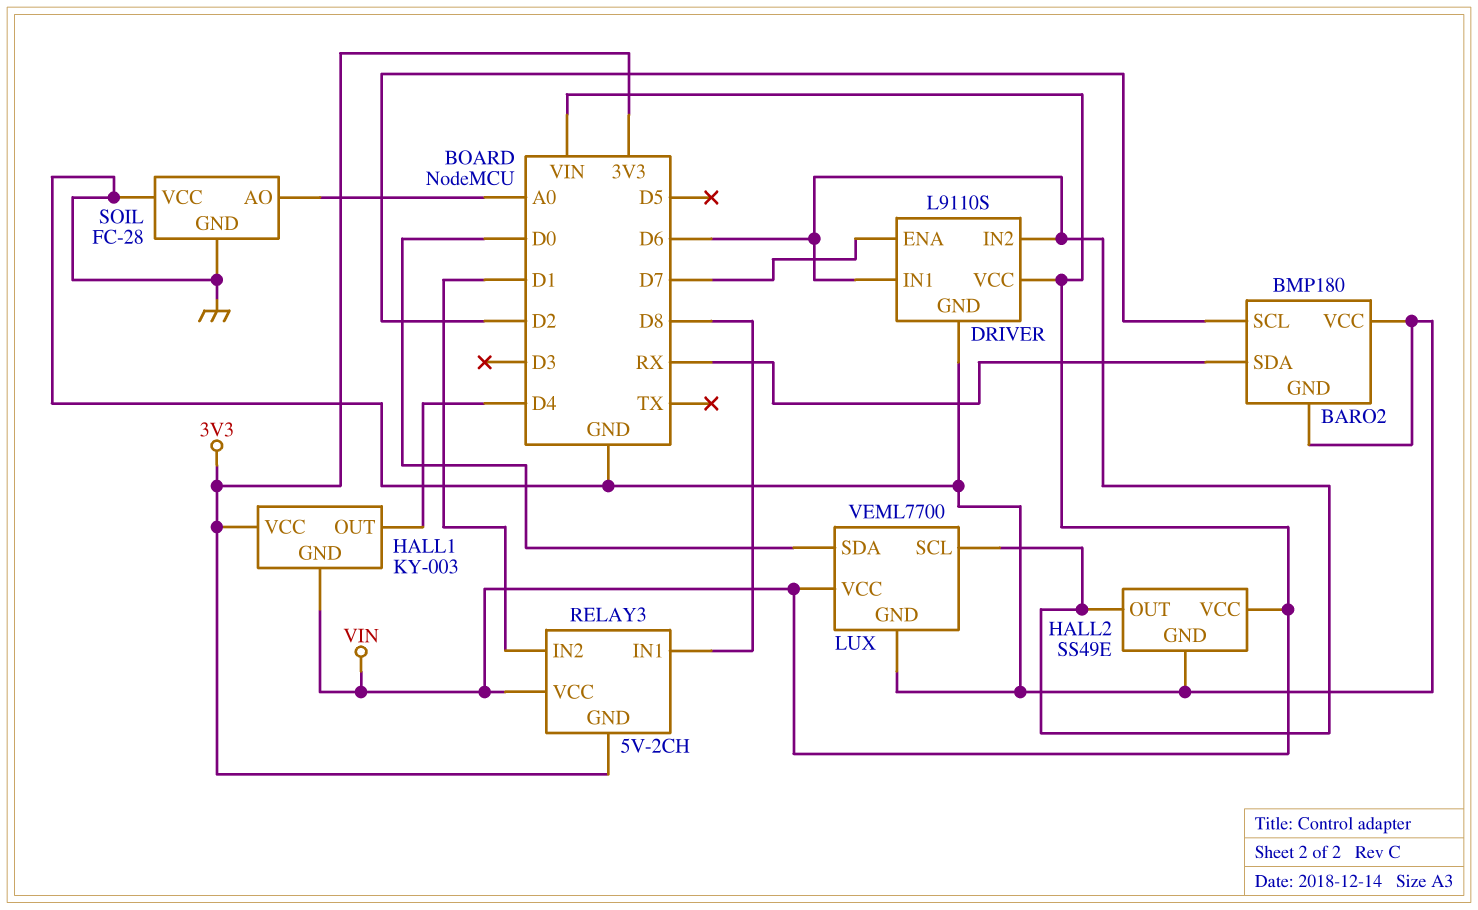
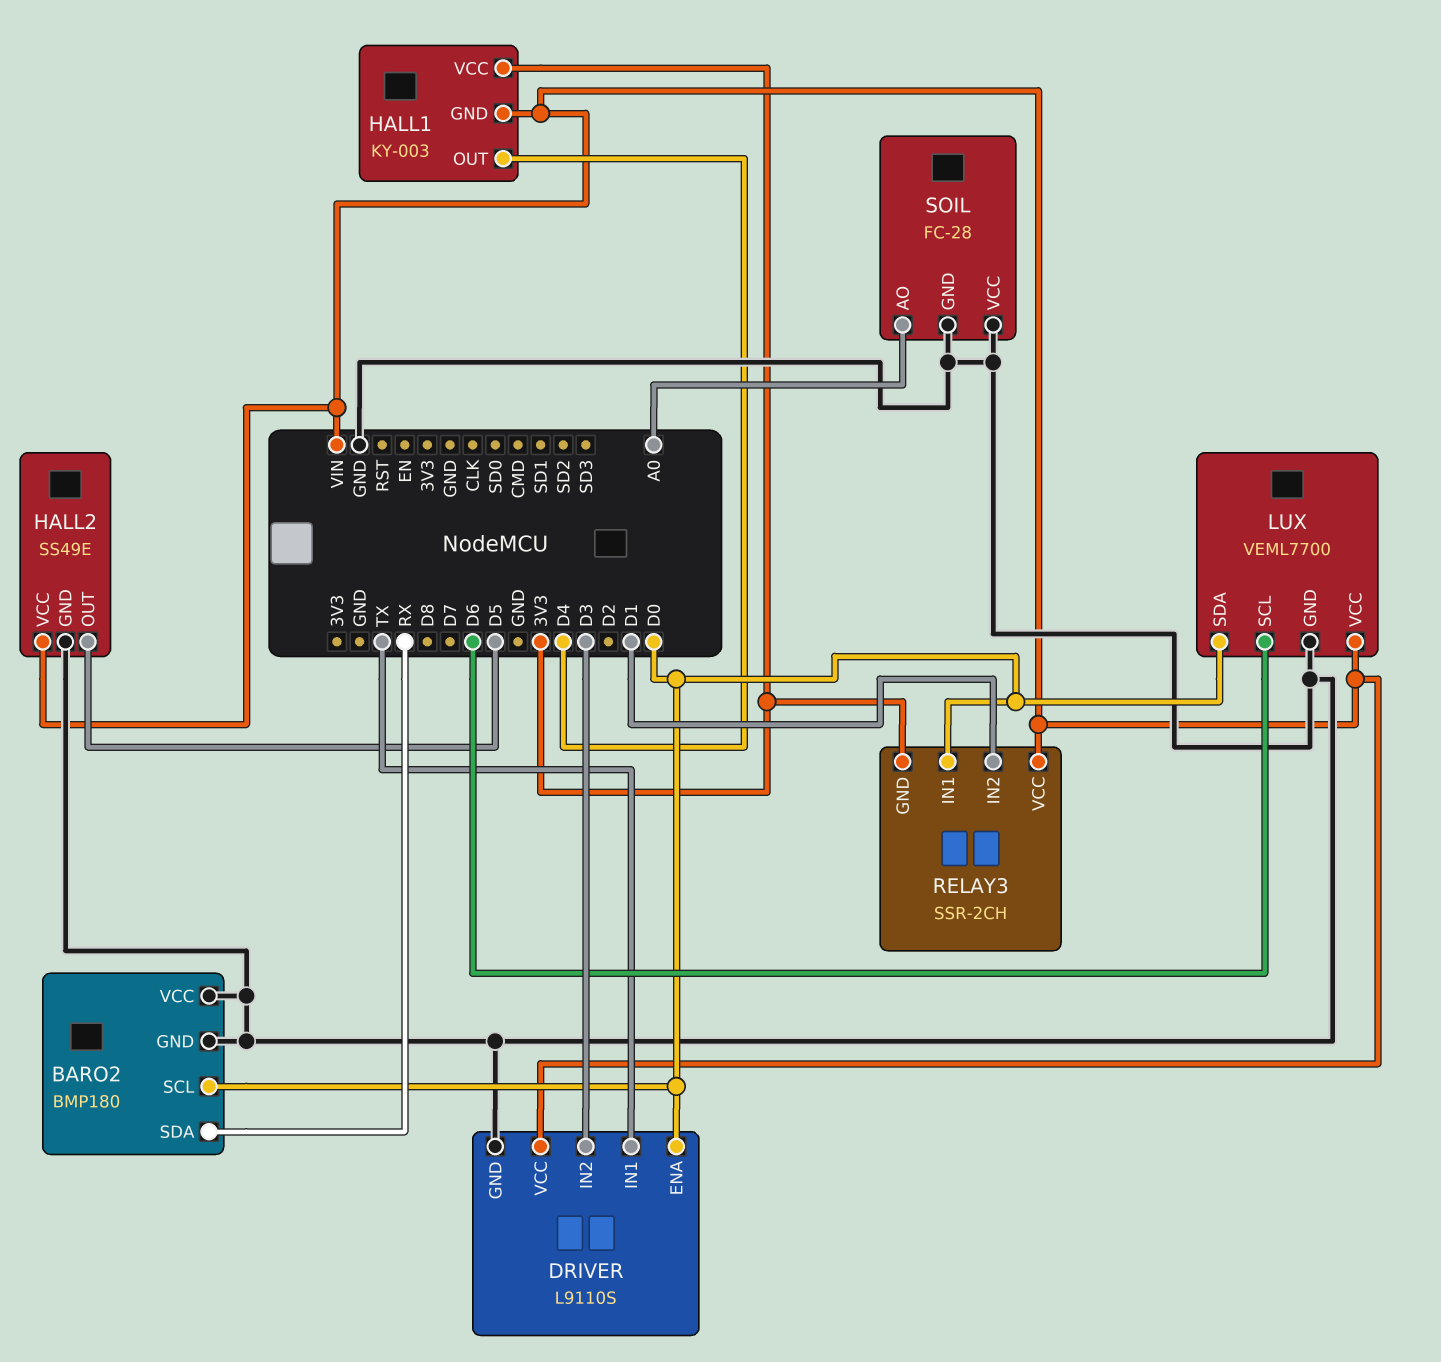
BARO2 pin SCL: D2 -> D0
DRIVER pin ENA: D7 -> D0
DRIVER pin IN1: D6 -> TX
DRIVER pin IN2: D6 -> D3
HALL2 pin OUT: D6 -> D5
RELAY3: 5V-2CH -> SSR-2CH
RELAY3 pin IN1: D8 -> D0

